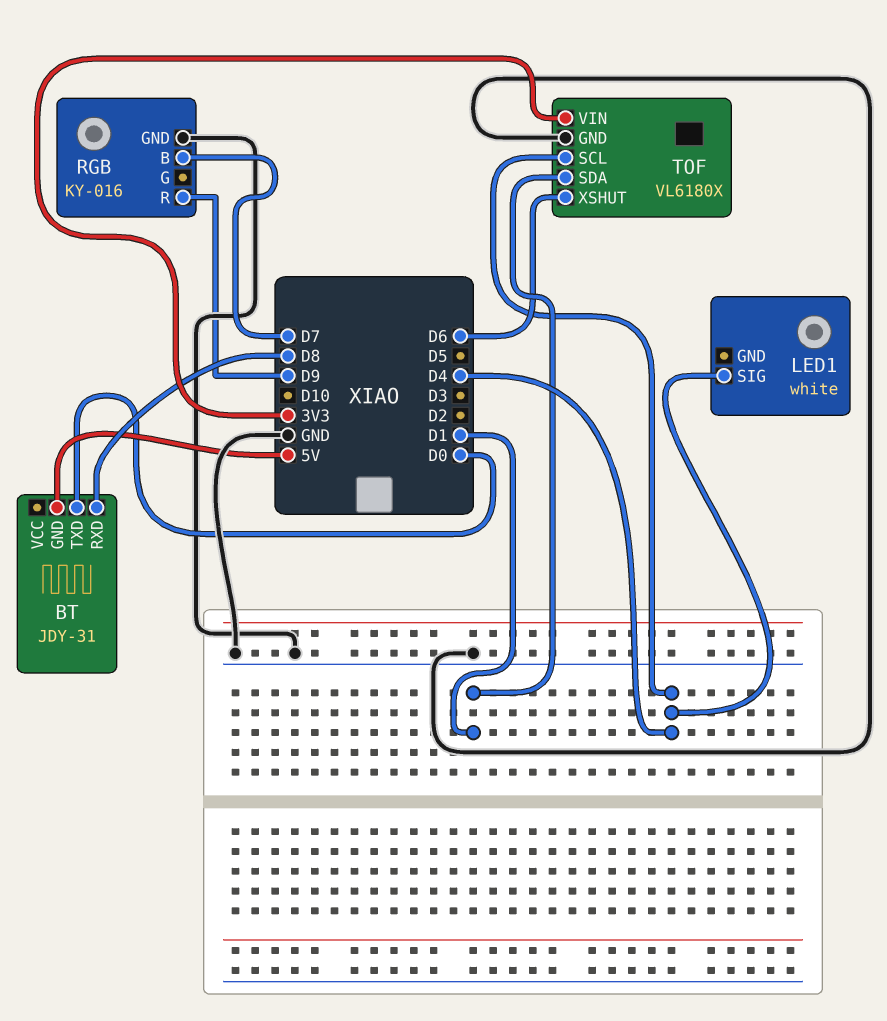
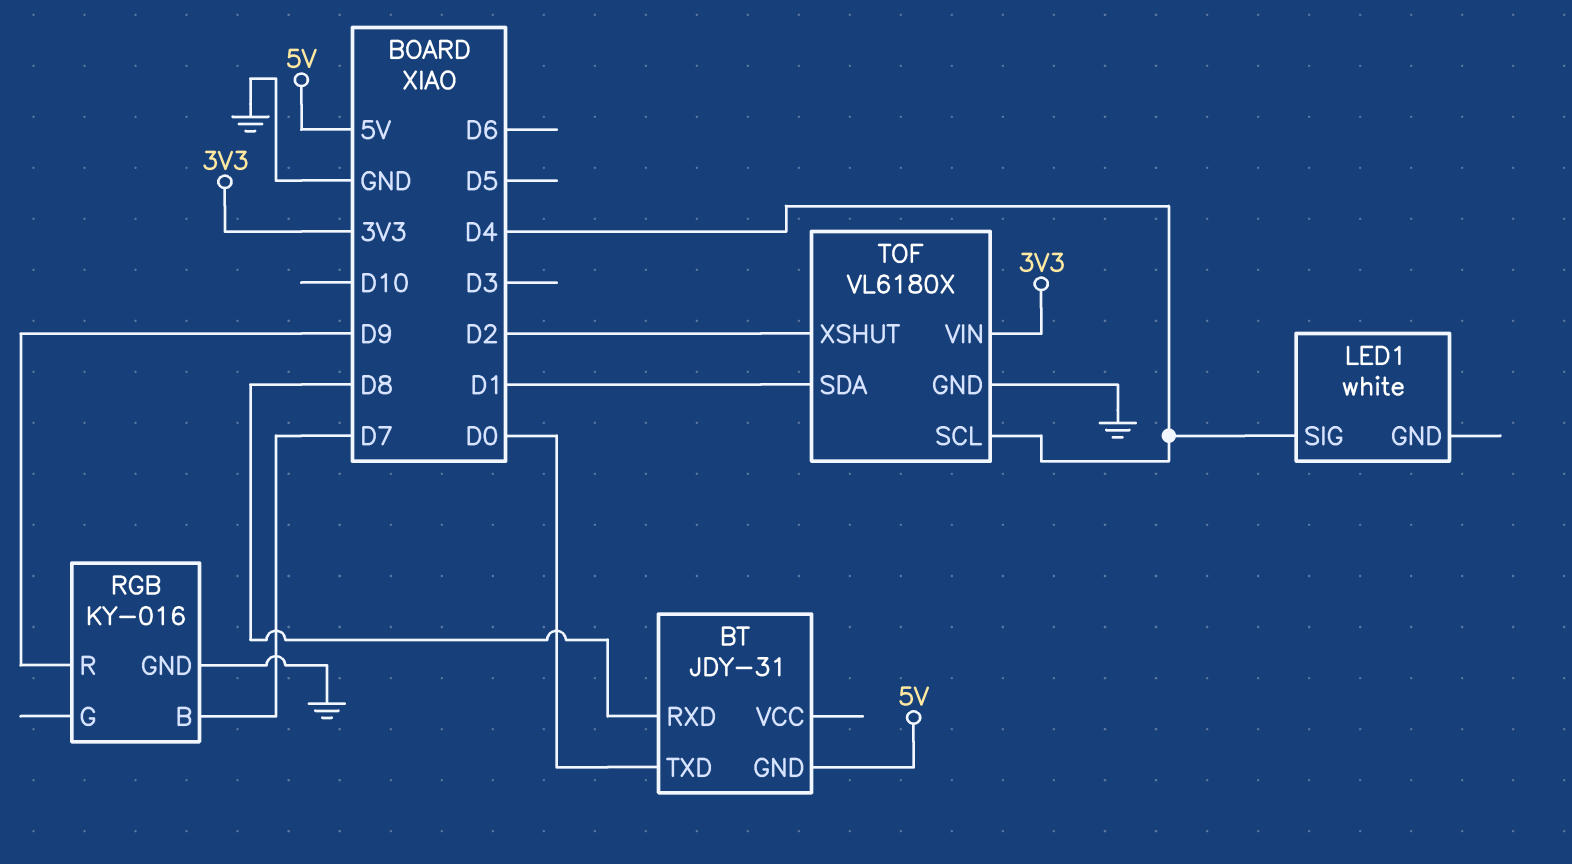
TOF pin XSHUT: D6 -> D2

